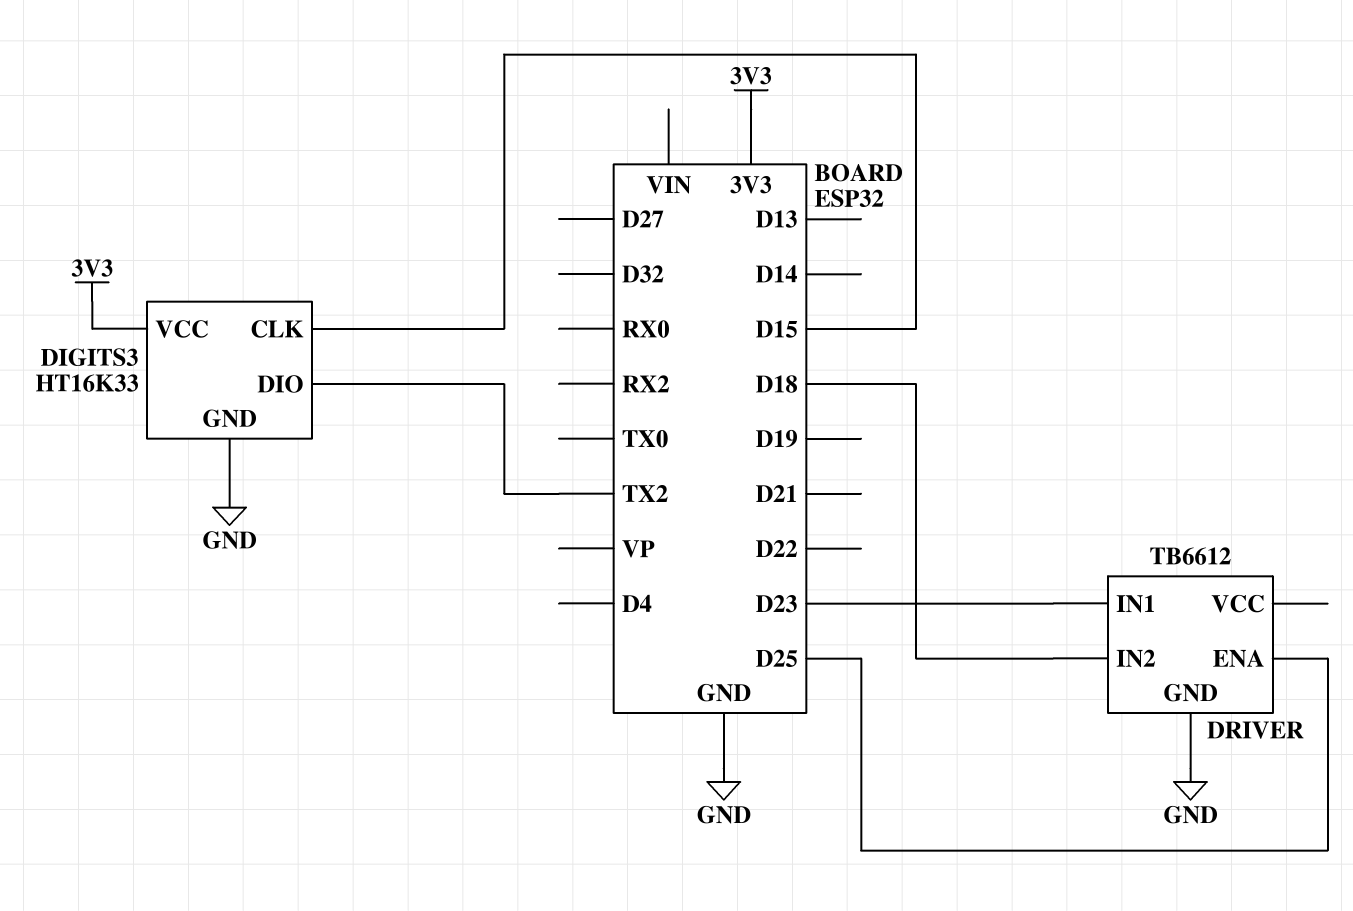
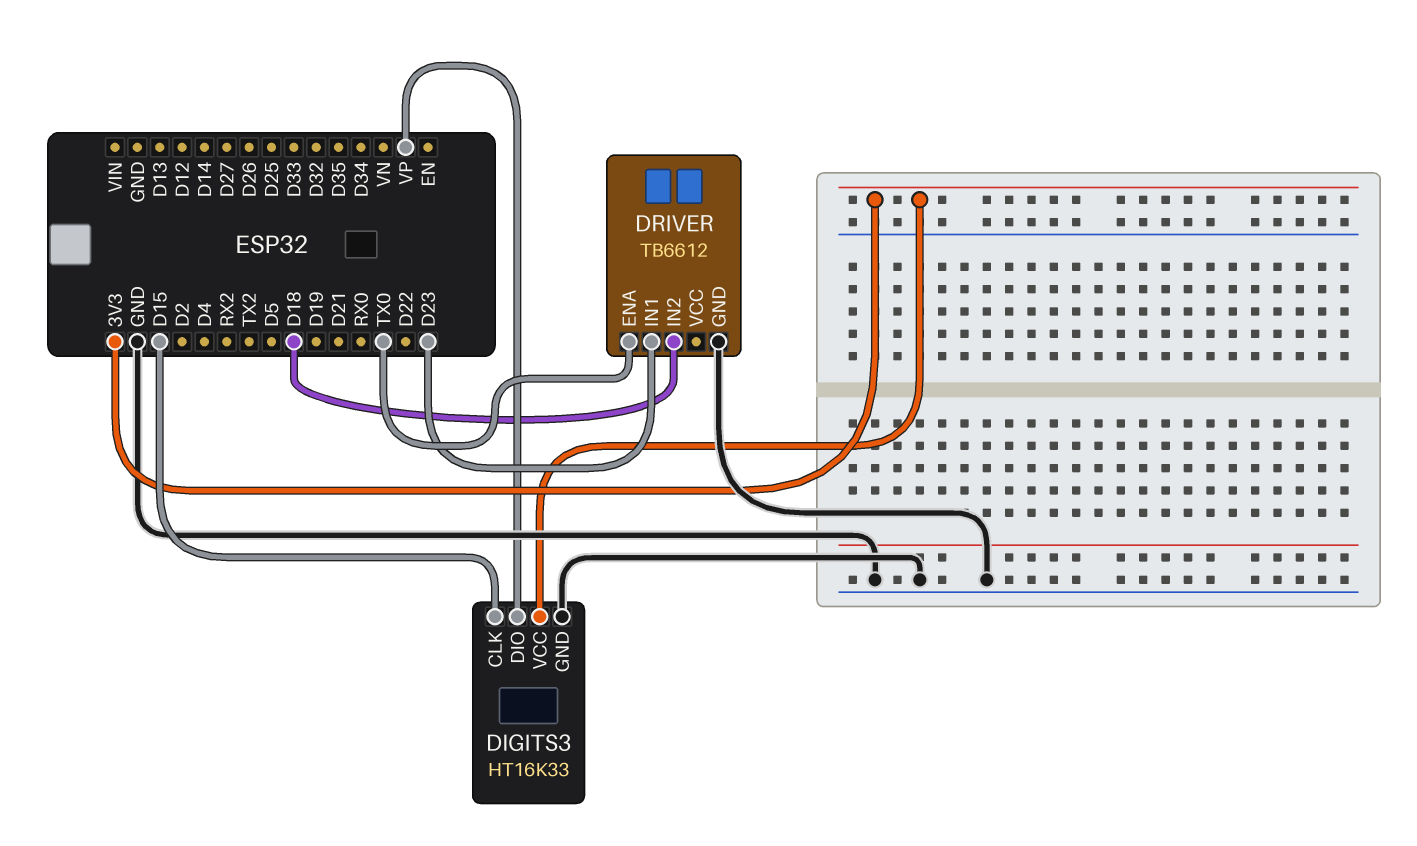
DIGITS3 pin DIO: TX2 -> VP
DRIVER pin ENA: D25 -> TX0

